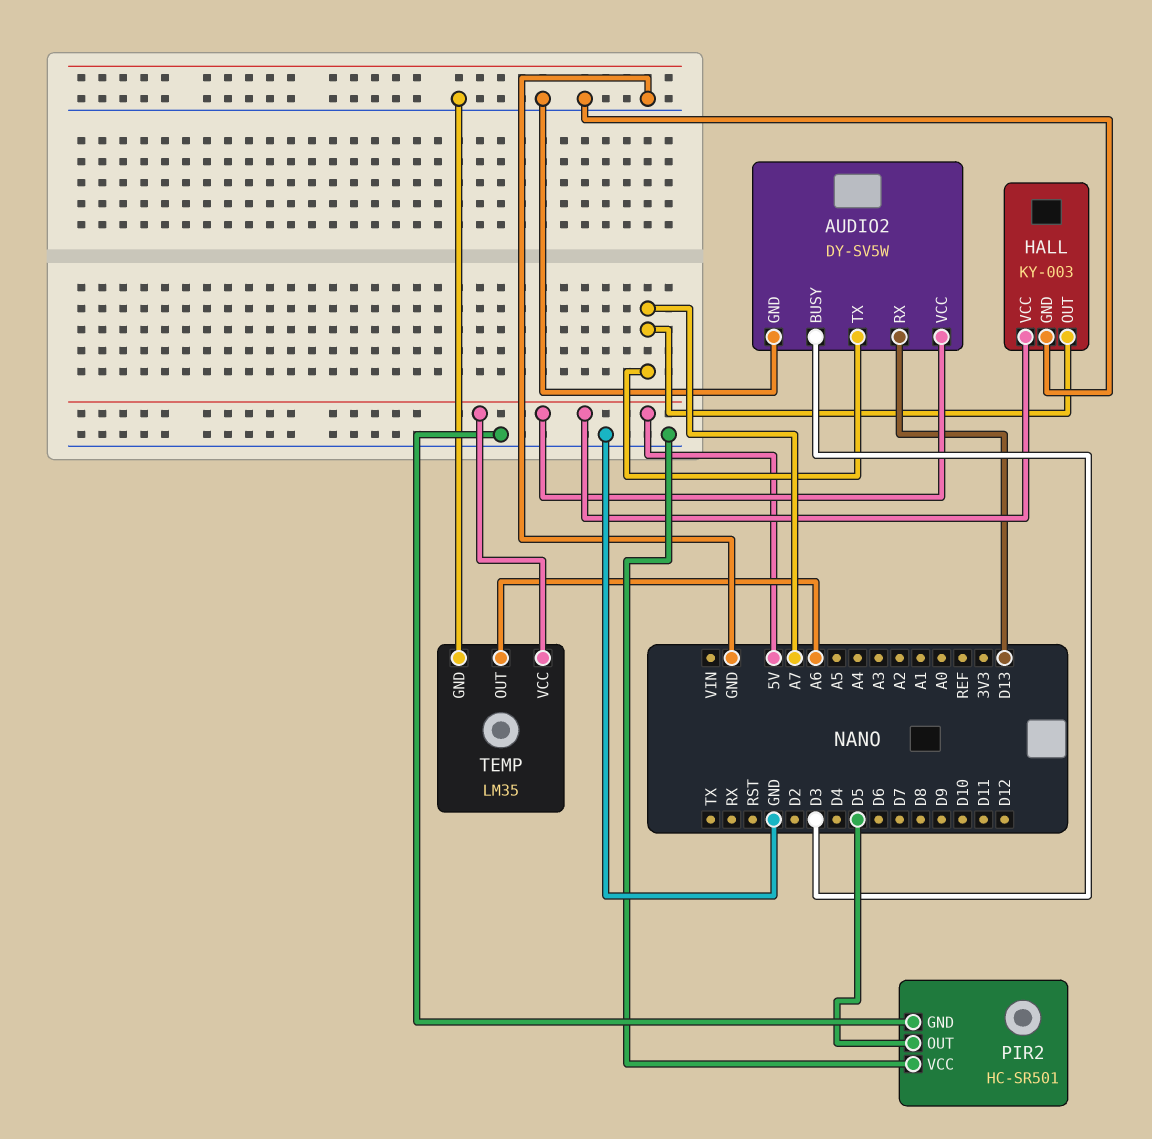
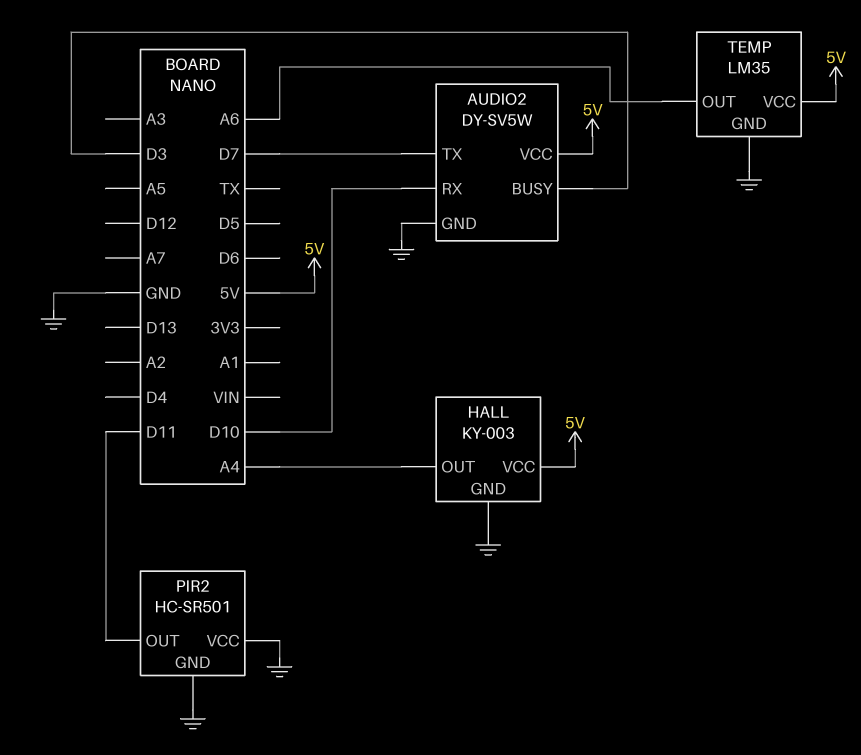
AUDIO2 pin RX: D13 -> D10
AUDIO2 pin TX: A7 -> D7
HALL pin OUT: A7 -> A4
PIR2 pin OUT: D5 -> D11

